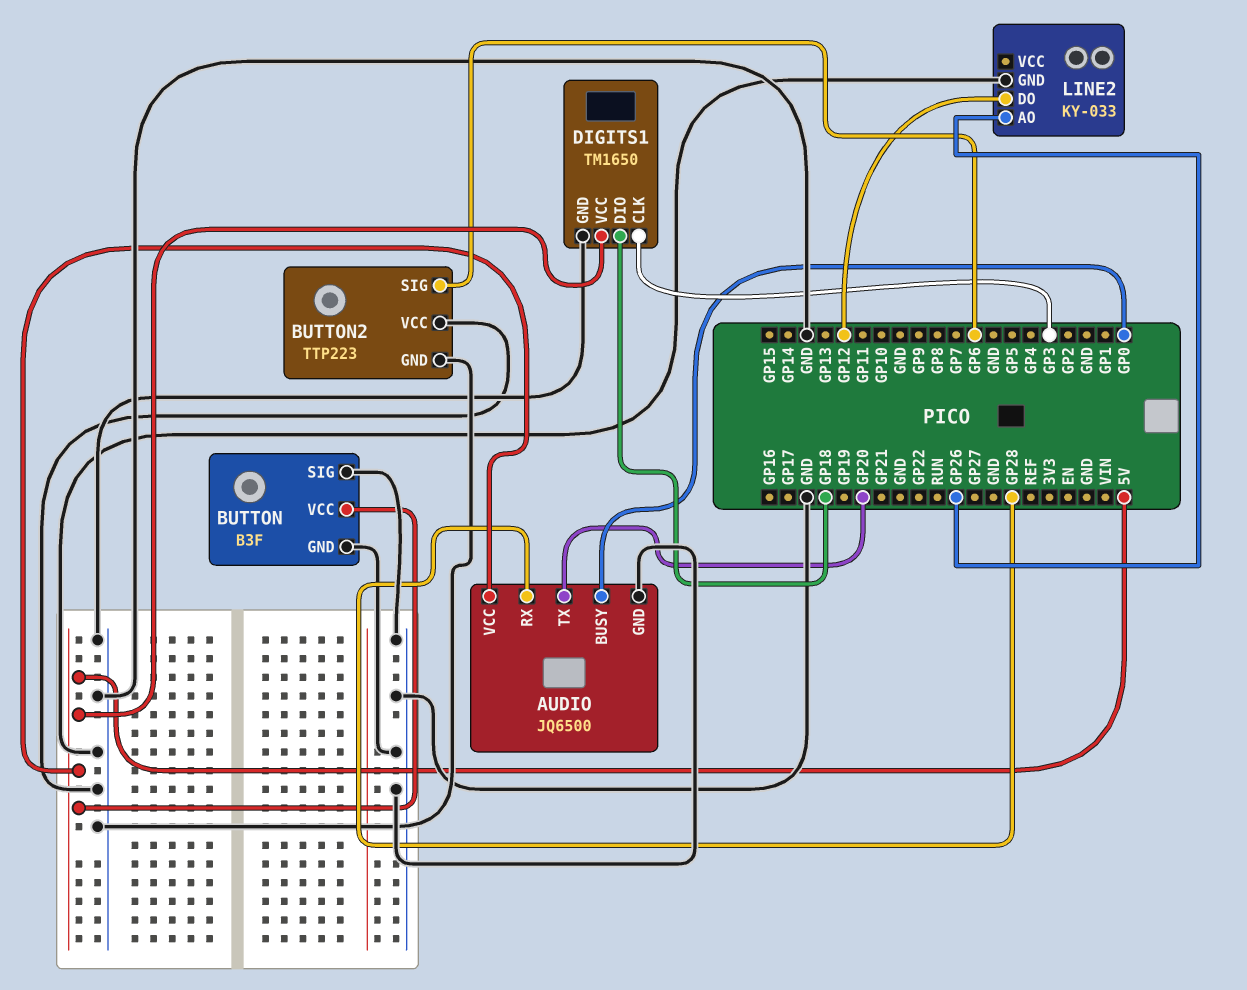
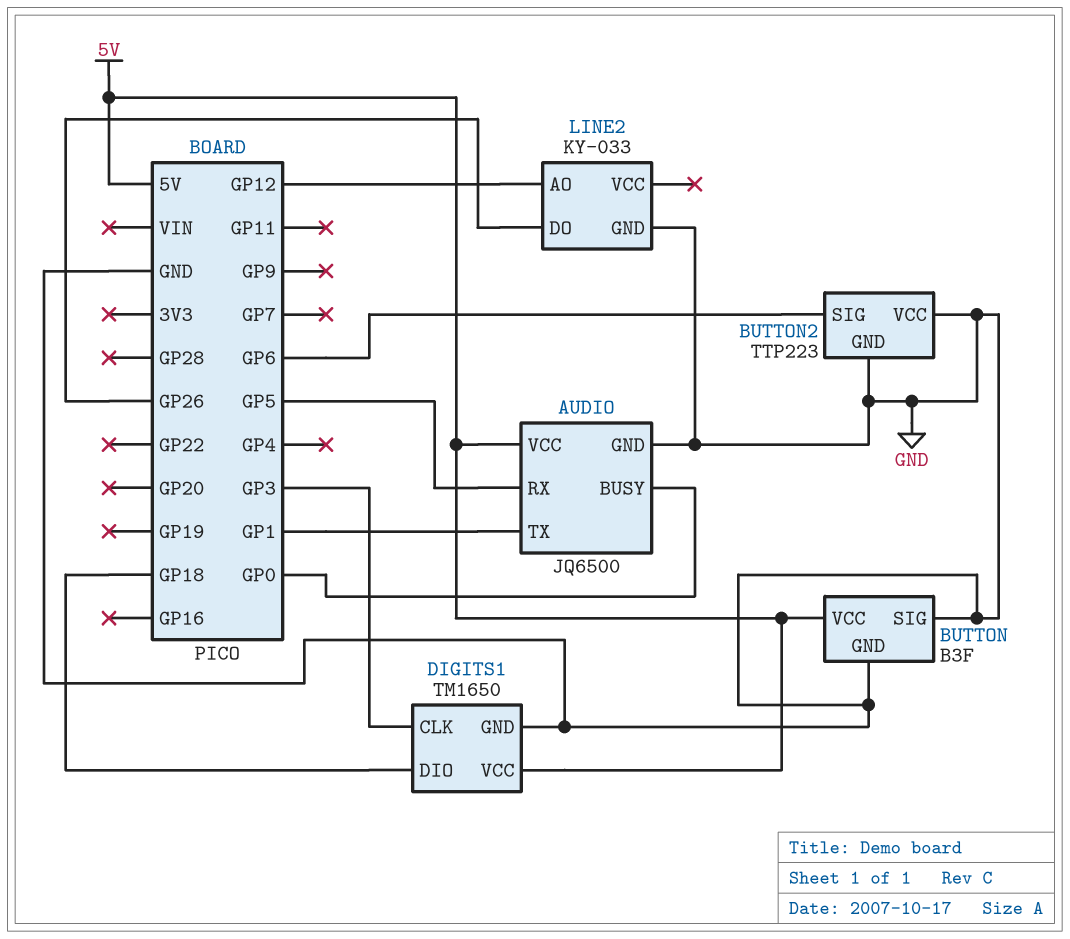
AUDIO pin RX: GP28 -> GP5
AUDIO pin TX: GP20 -> GP1
LINE2 pin AO: GP26 -> GP12
LINE2 pin DO: GP12 -> GP26

